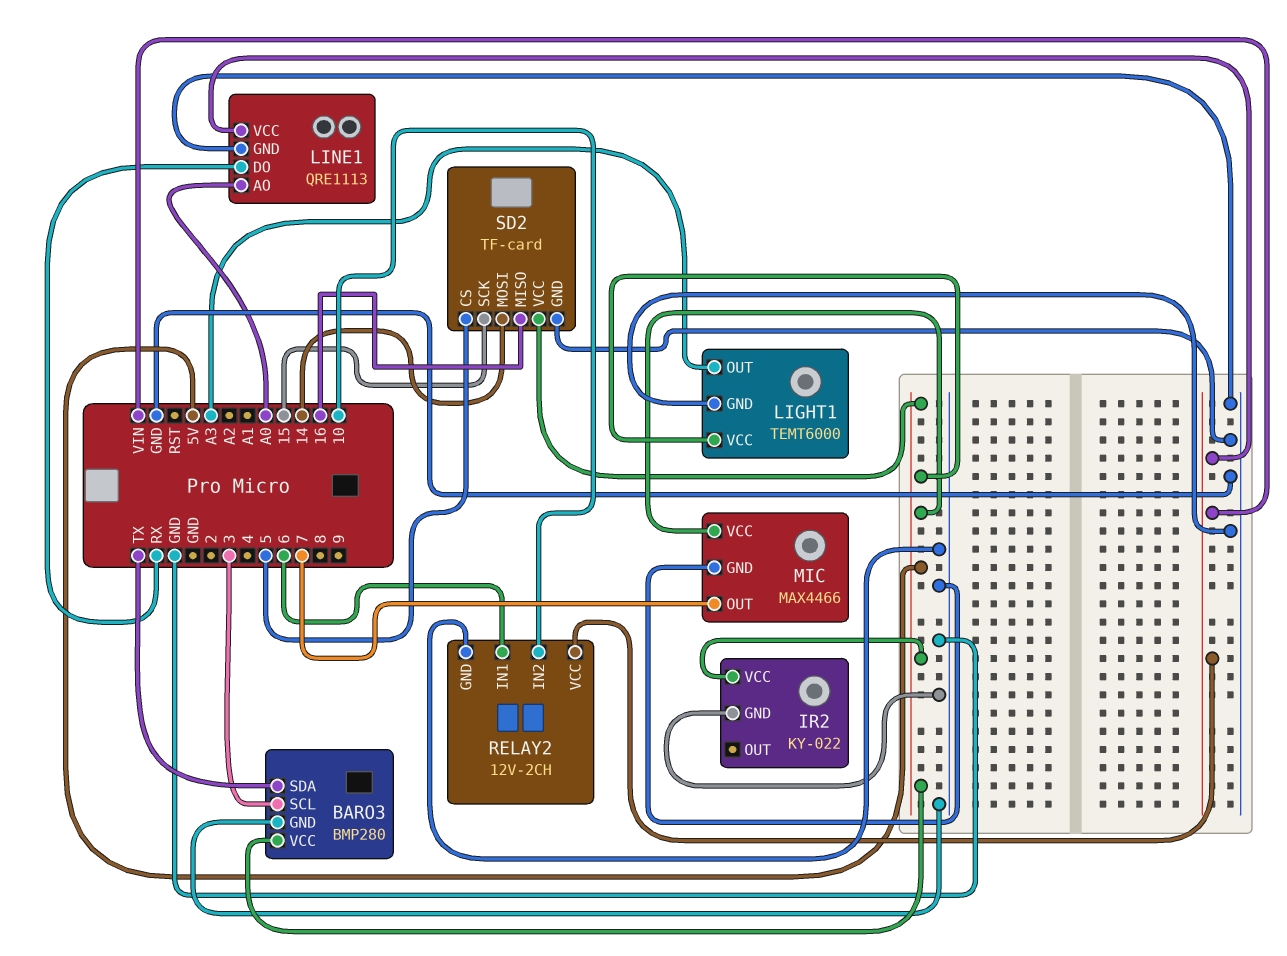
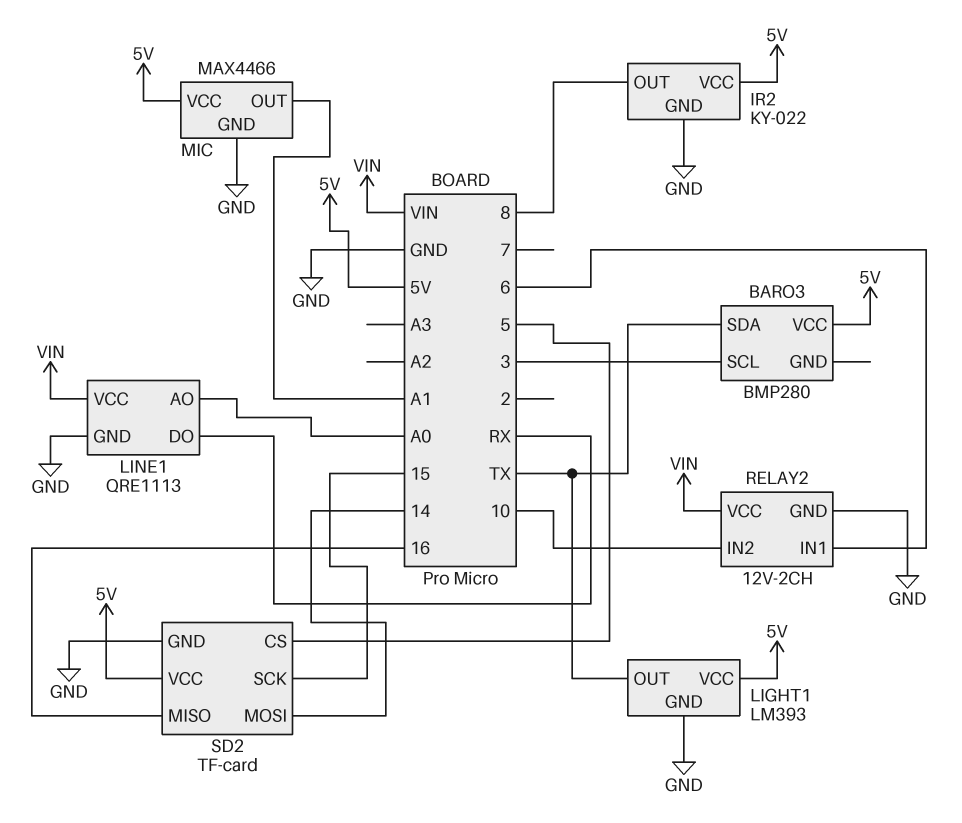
BARO3 pin GND: GND -> none
IR2 pin OUT: none -> 8
LIGHT1: TEMT6000 -> LM393
LIGHT1 pin OUT: A3 -> TX
MIC pin OUT: 7 -> A1

